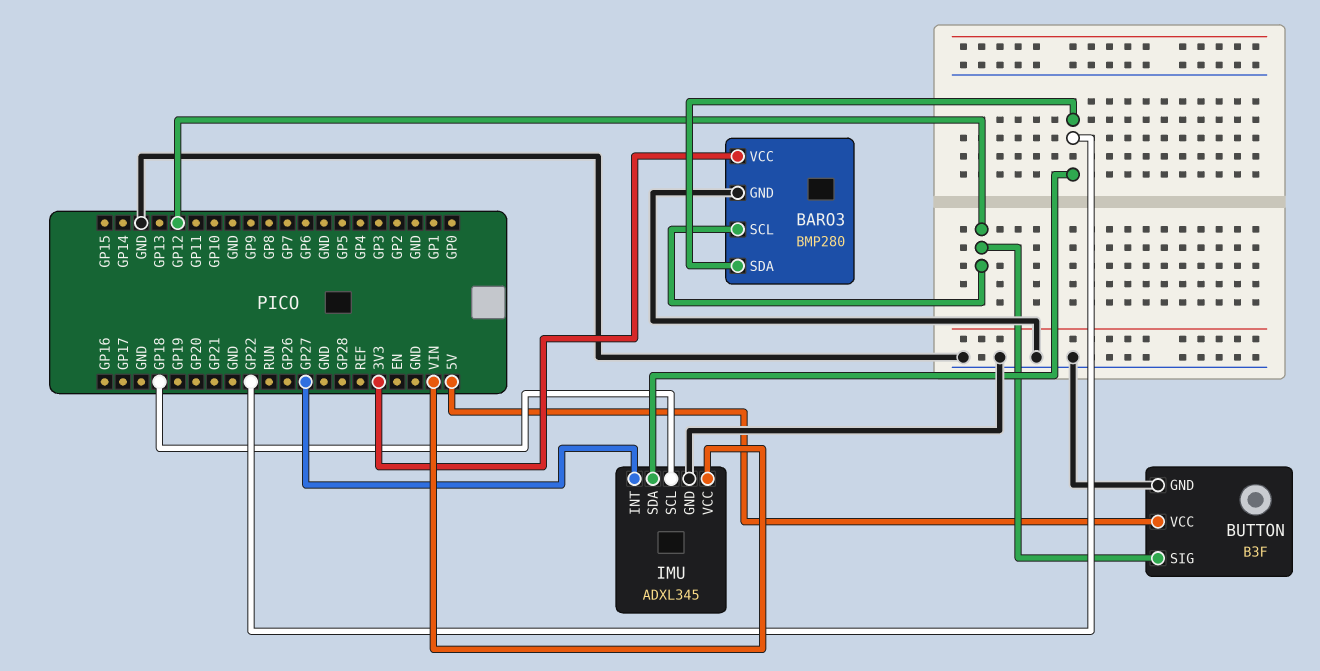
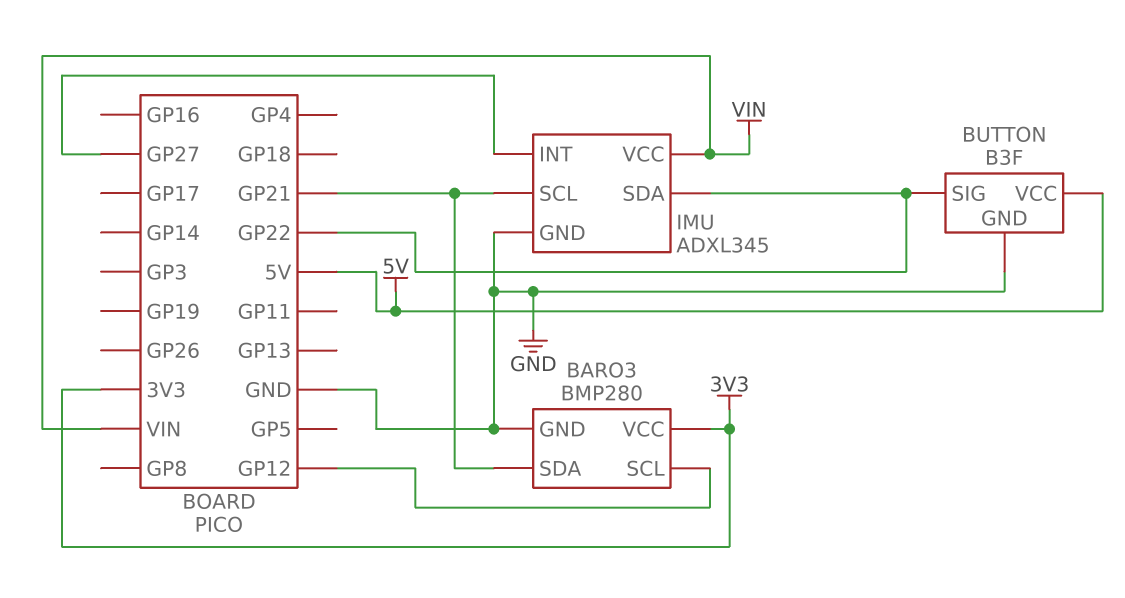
BARO3 pin SDA: GP22 -> GP21
BUTTON pin SIG: GP12 -> GP22
IMU pin SCL: GP18 -> GP21

